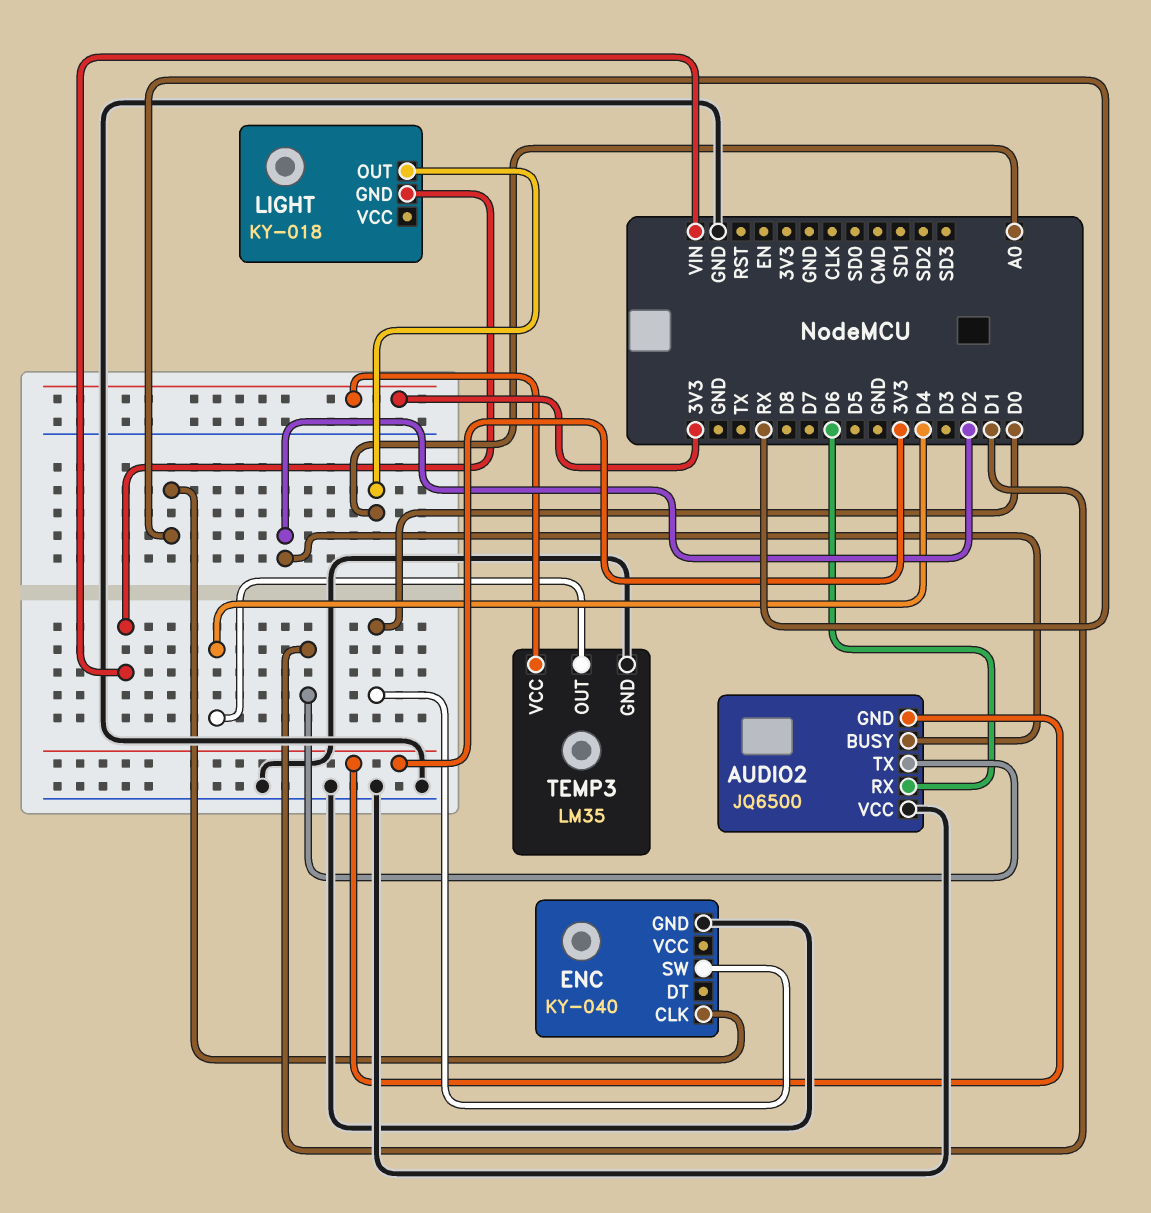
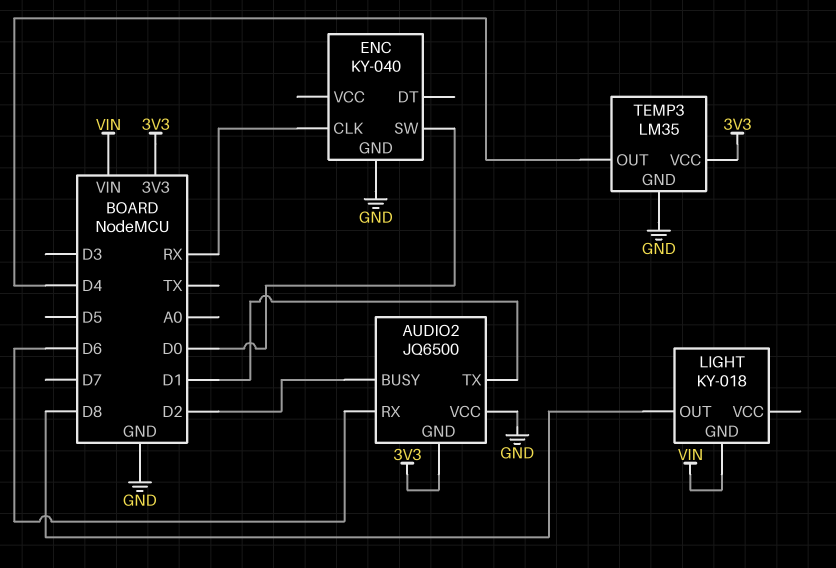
LIGHT pin OUT: A0 -> D8

